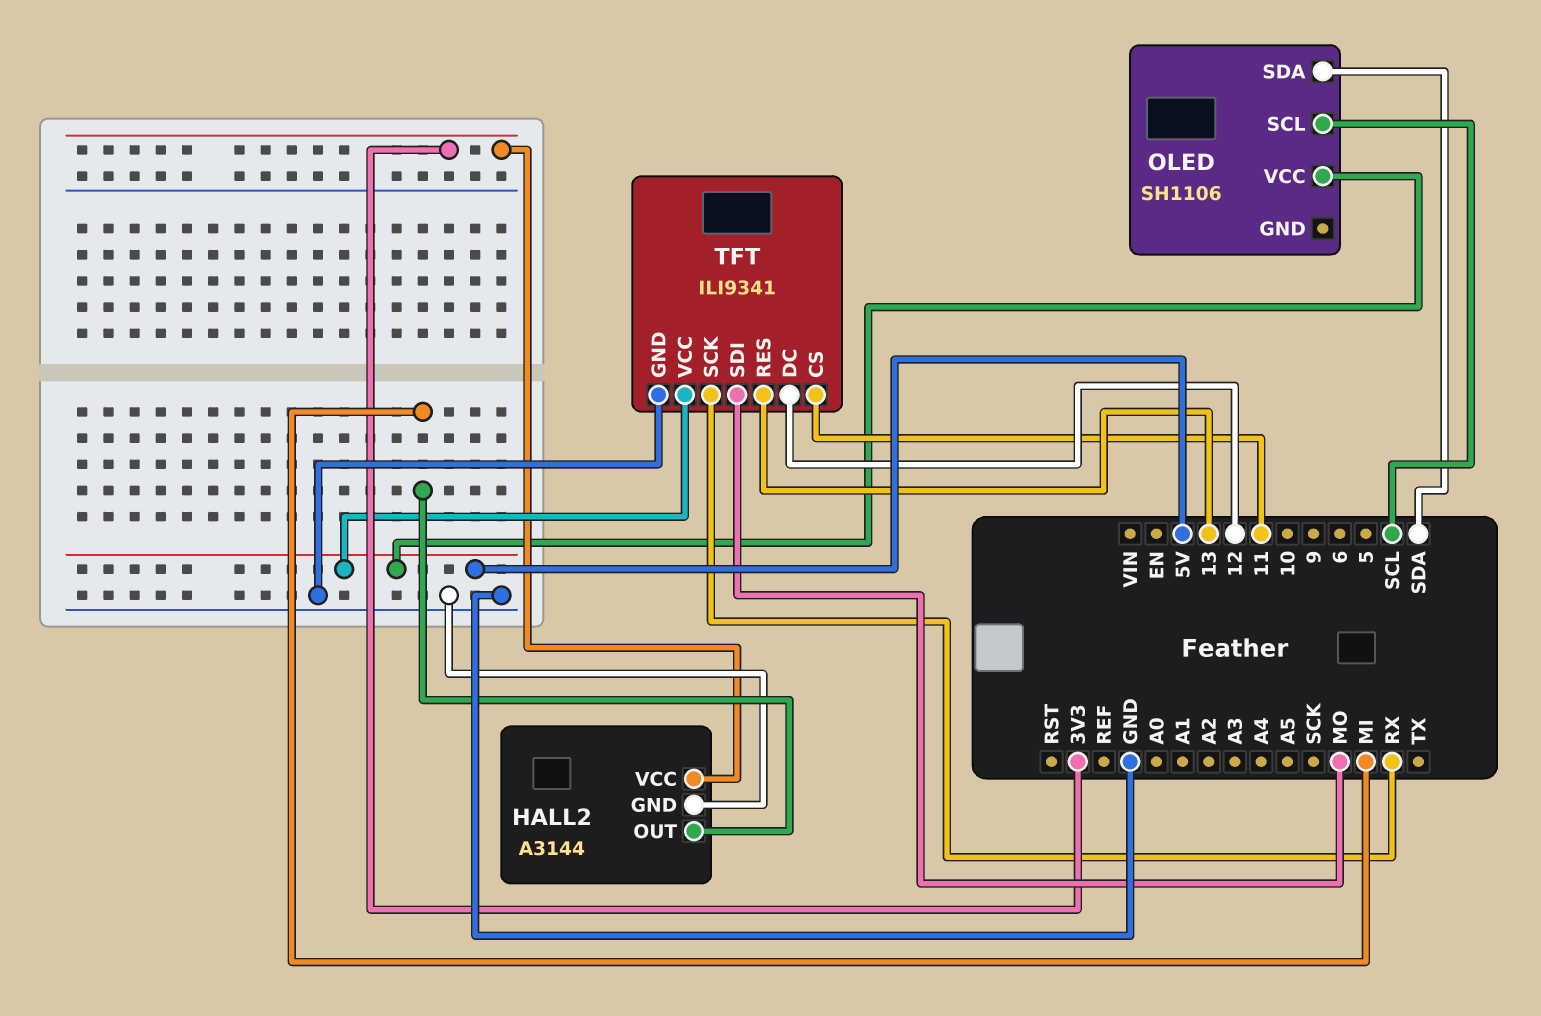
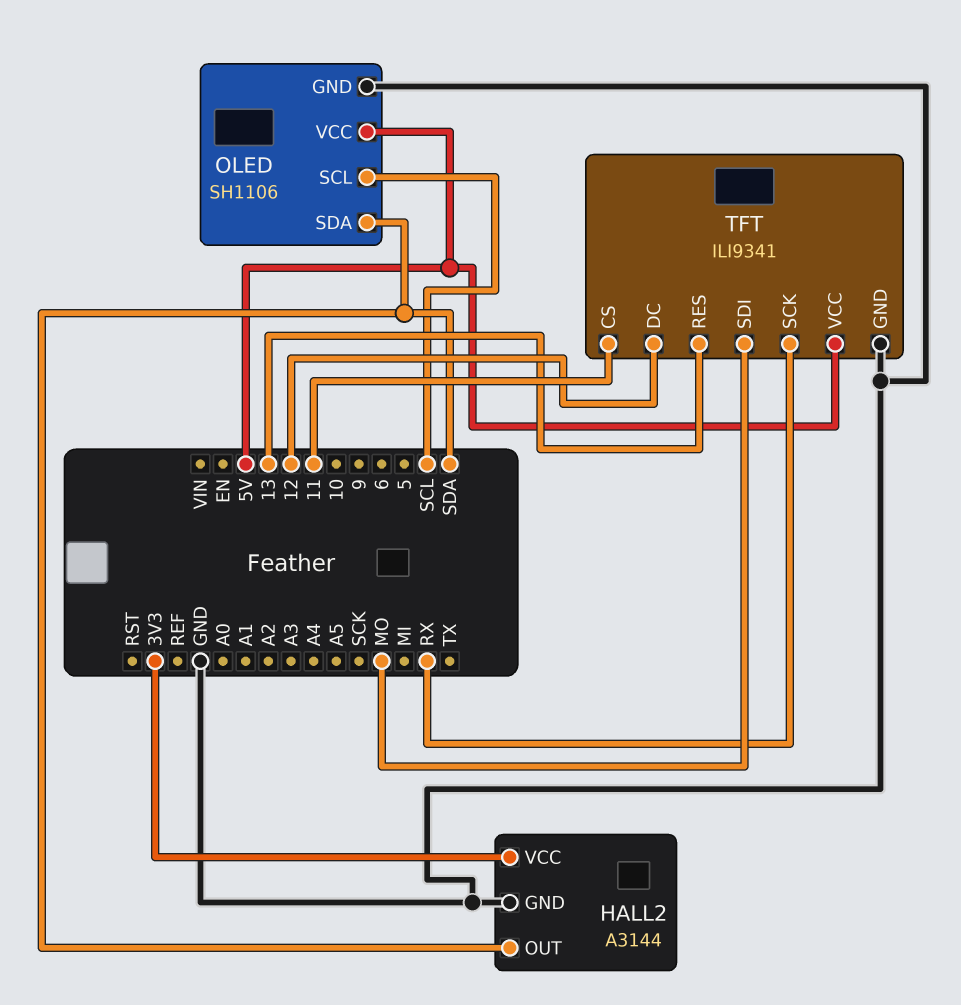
HALL2 pin OUT: MI -> SDA
OLED pin GND: none -> GND

